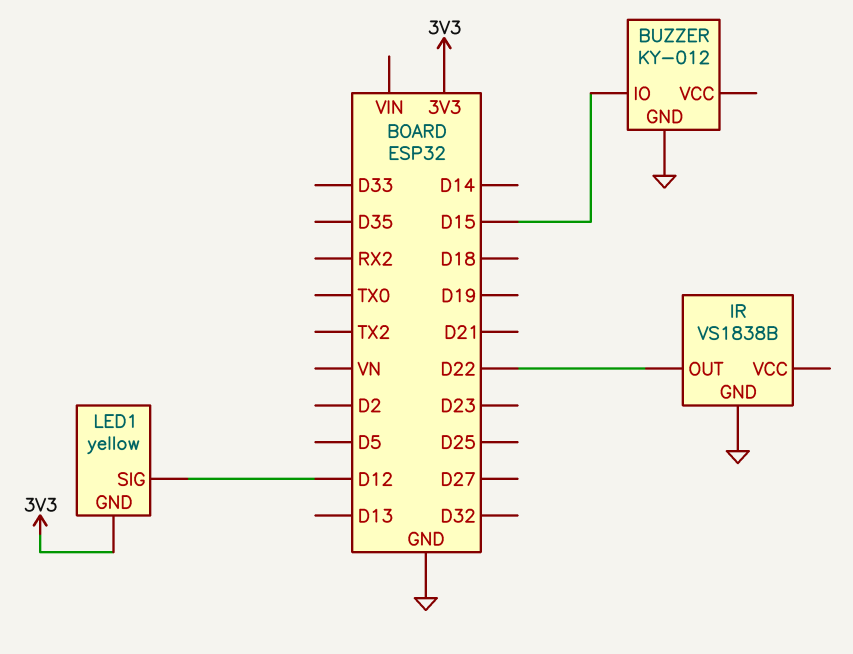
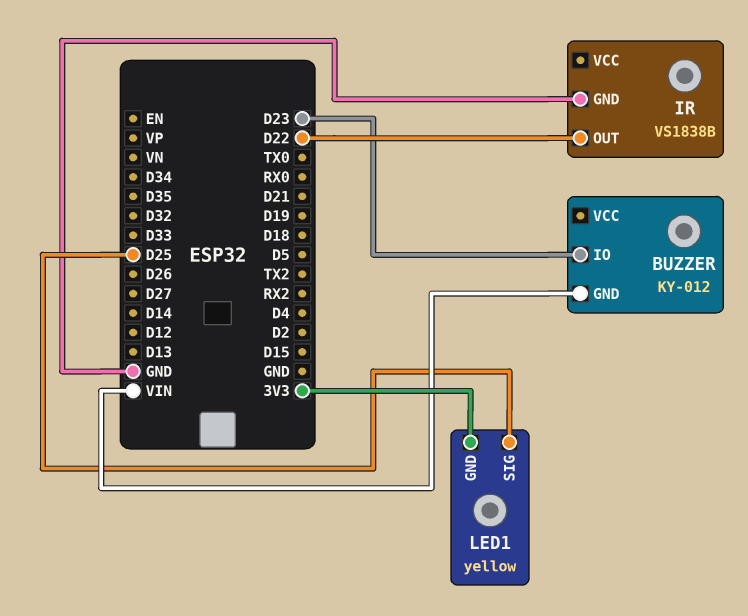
BUZZER pin GND: GND -> VIN
BUZZER pin IO: D15 -> D23
LED1 pin SIG: D12 -> D25

